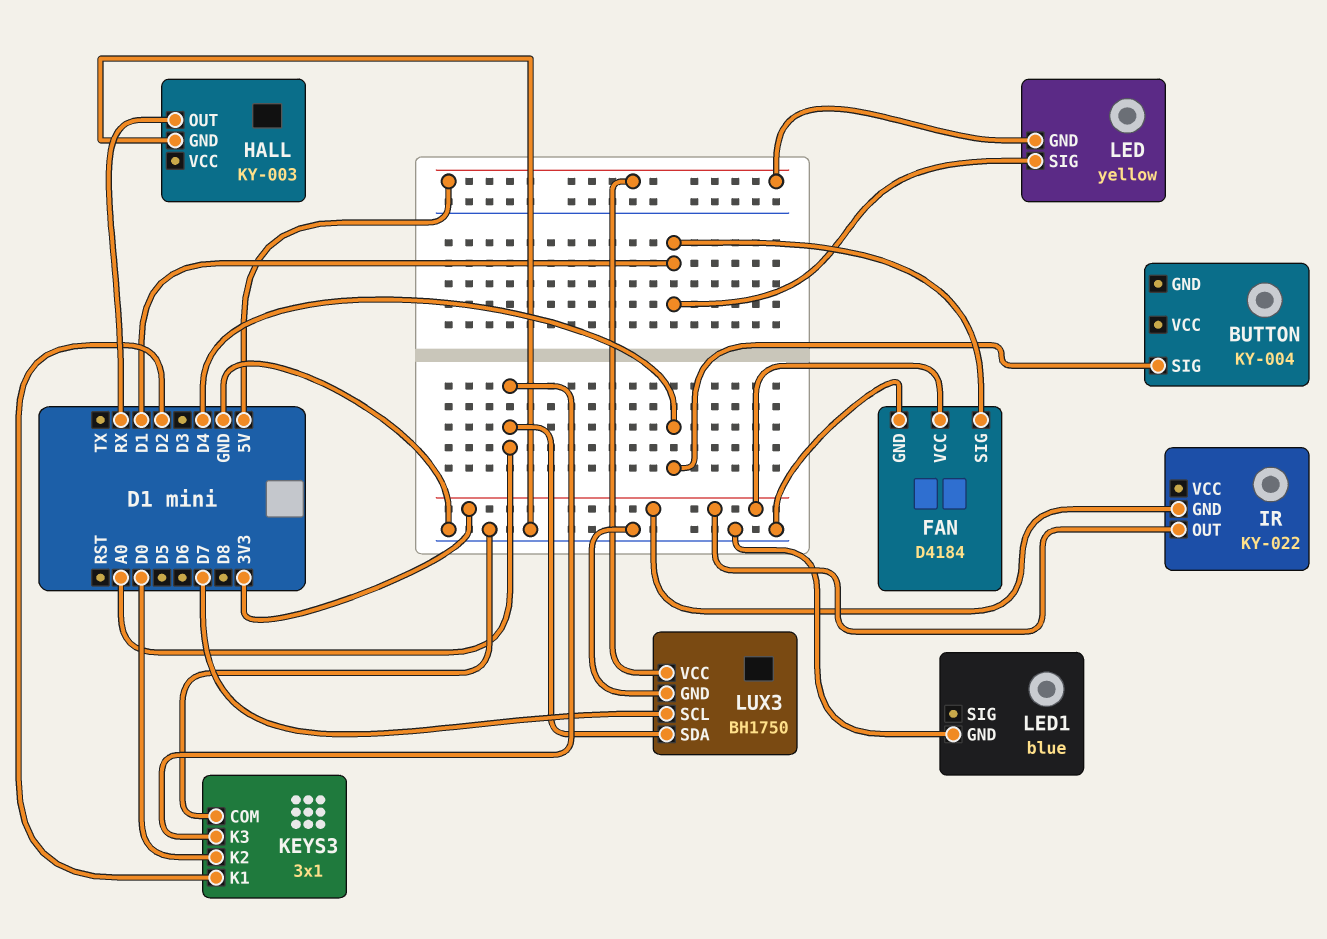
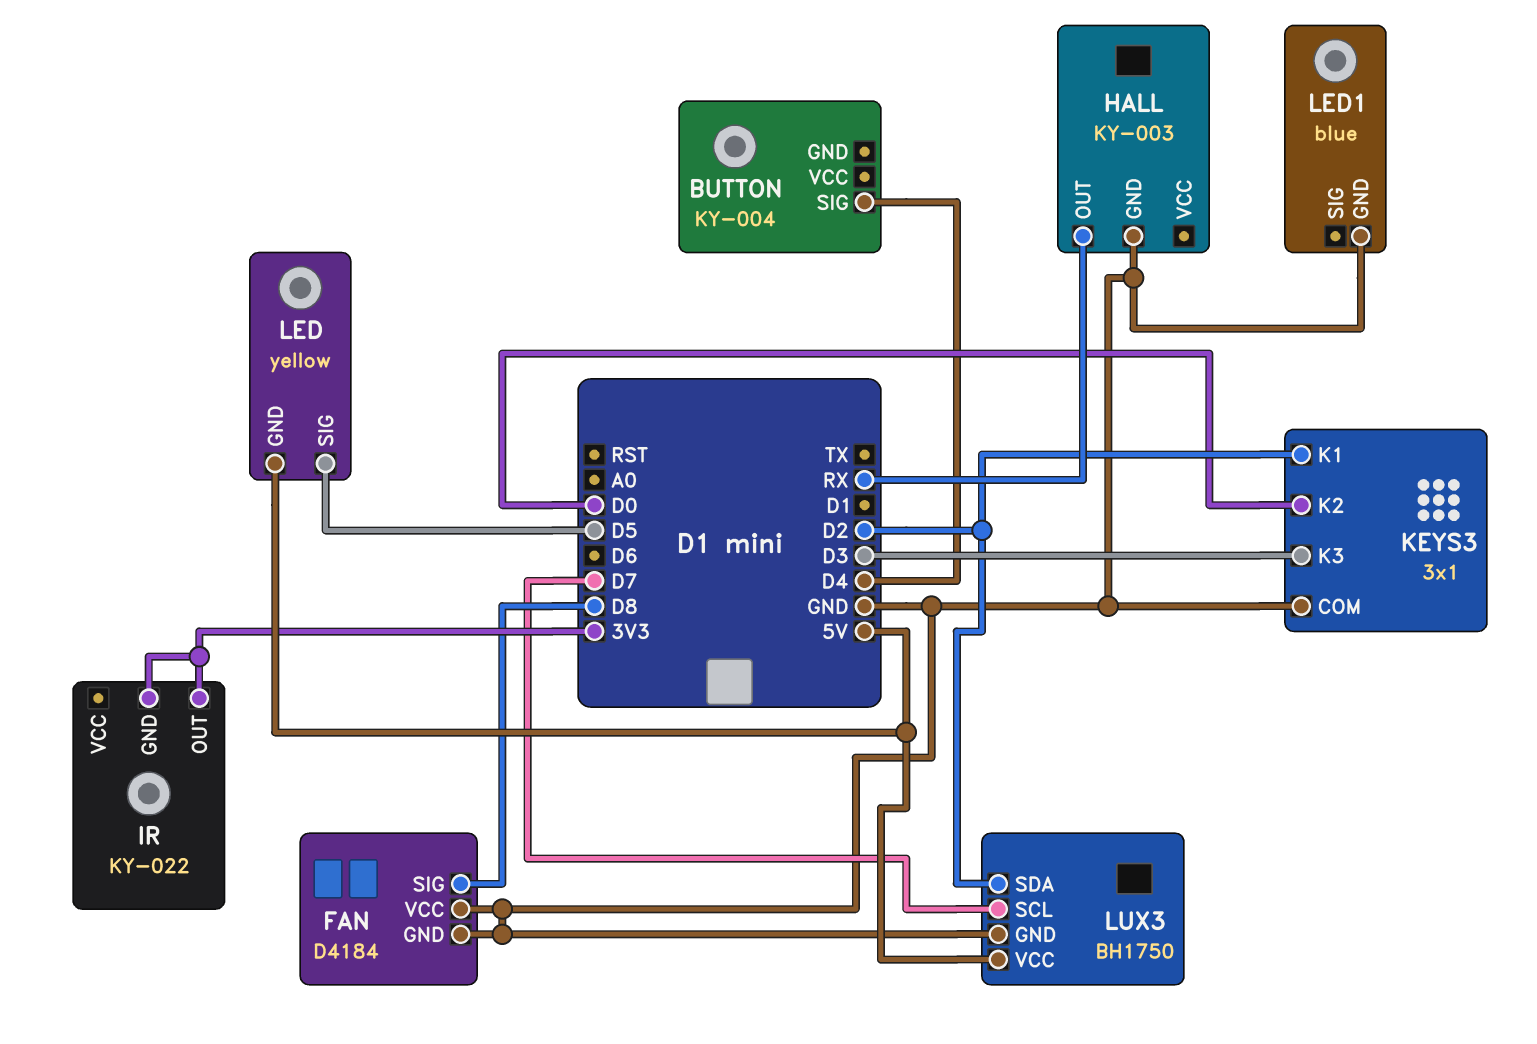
FAN pin SIG: D1 -> D8
FAN pin VCC: 3V3 -> GND
KEYS3 pin K3: A0 -> D3
LED pin SIG: D1 -> D5
LUX3 pin SDA: A0 -> D2

